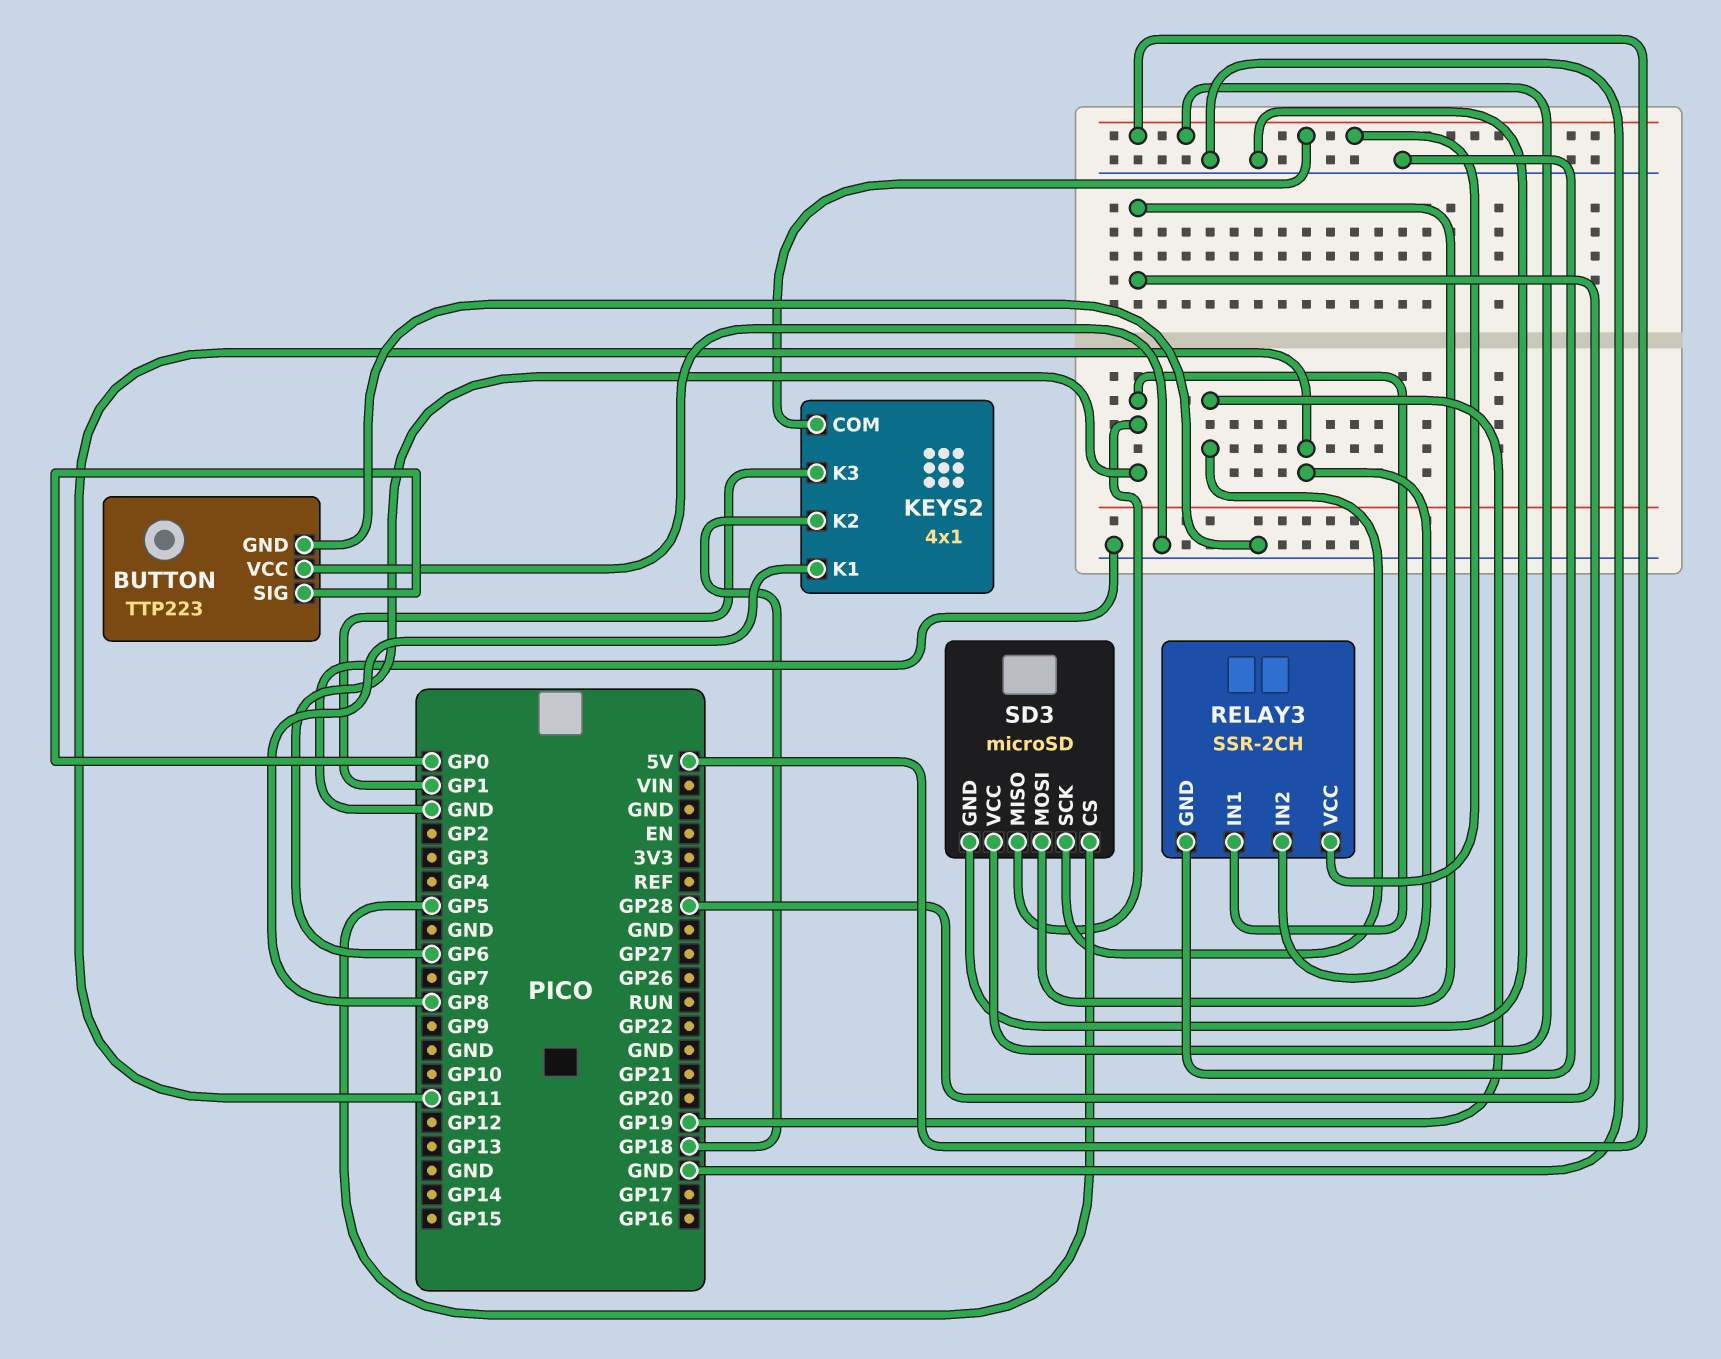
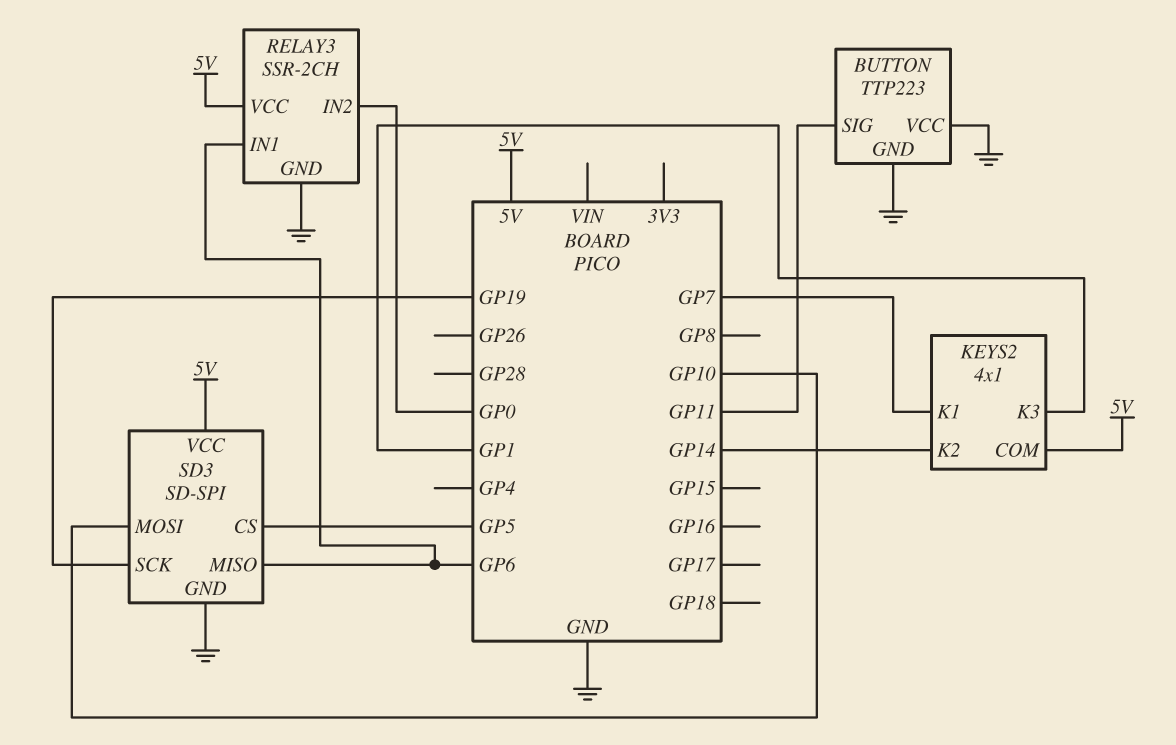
BUTTON pin SIG: GP0 -> GP11
KEYS2 pin K1: GP8 -> GP7
KEYS2 pin K2: GP18 -> GP14
RELAY3 pin IN2: GP11 -> GP0
SD3: microSD -> SD-SPI
SD3 pin MOSI: GP28 -> GP10

